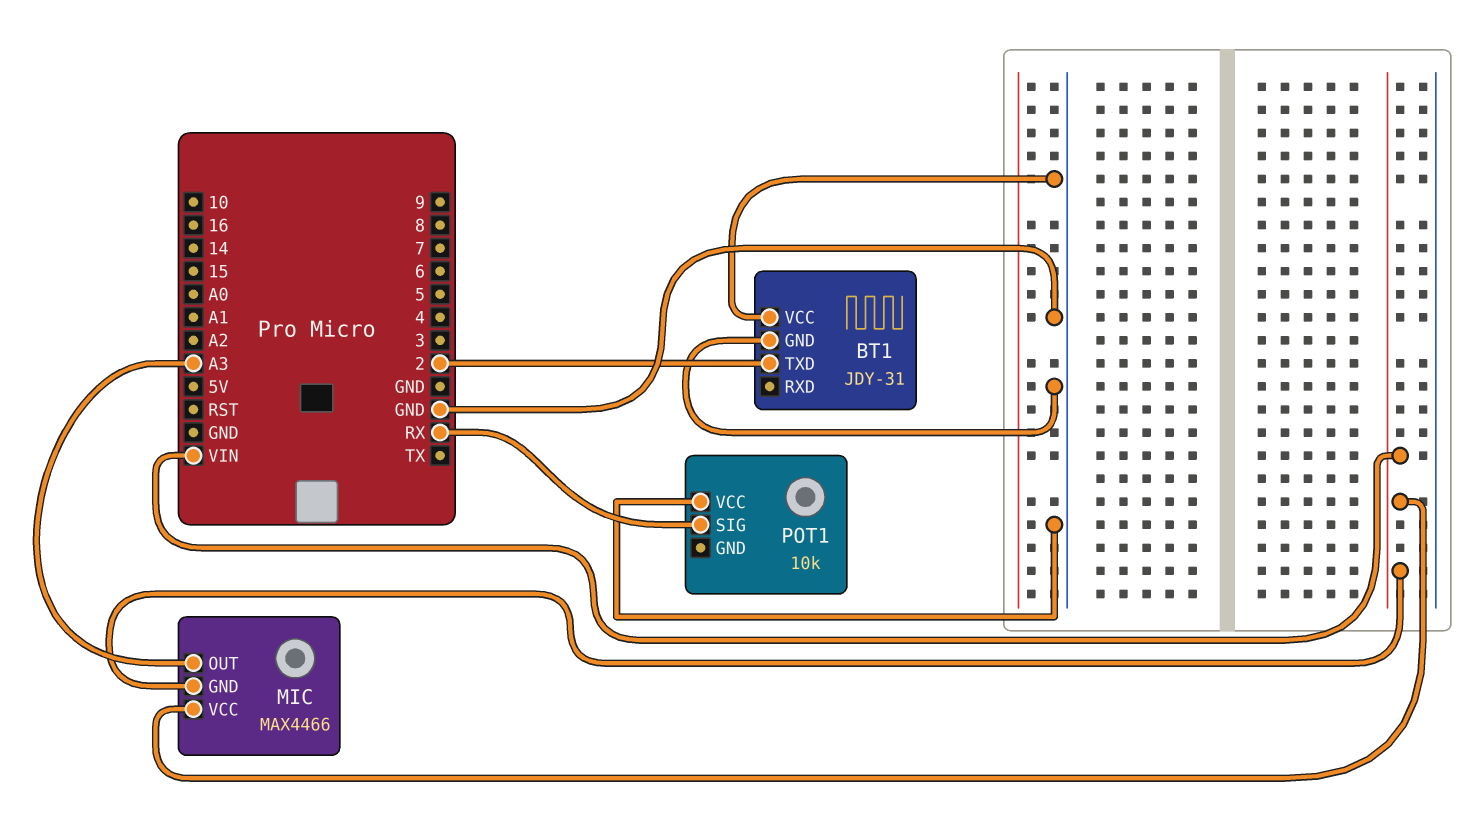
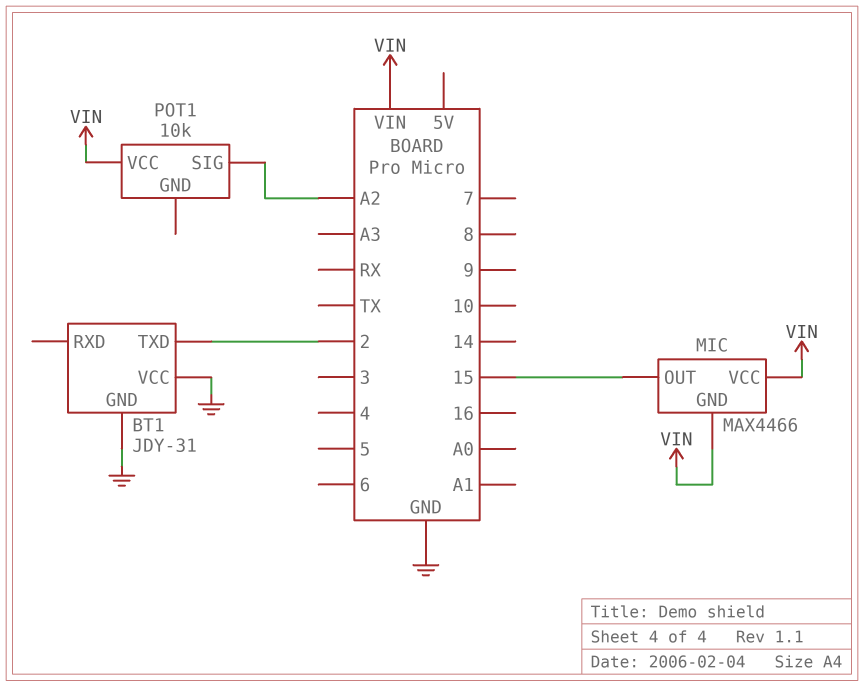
MIC pin OUT: A3 -> 15
POT1 pin SIG: RX -> A2
POT1 pin VCC: GND -> VIN

